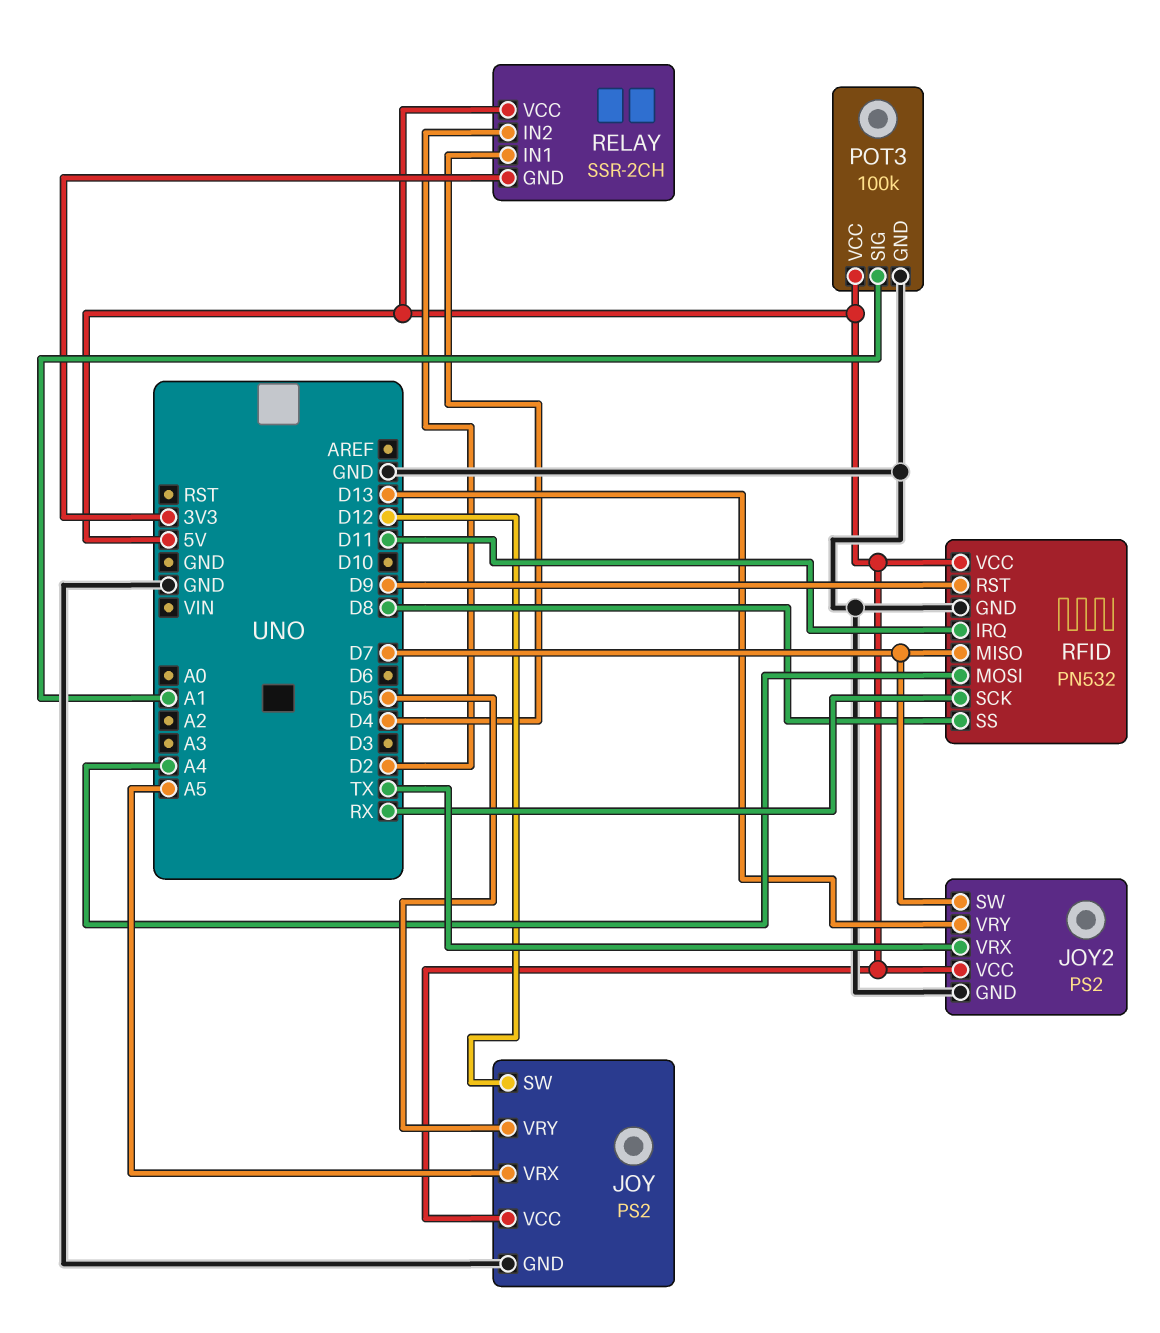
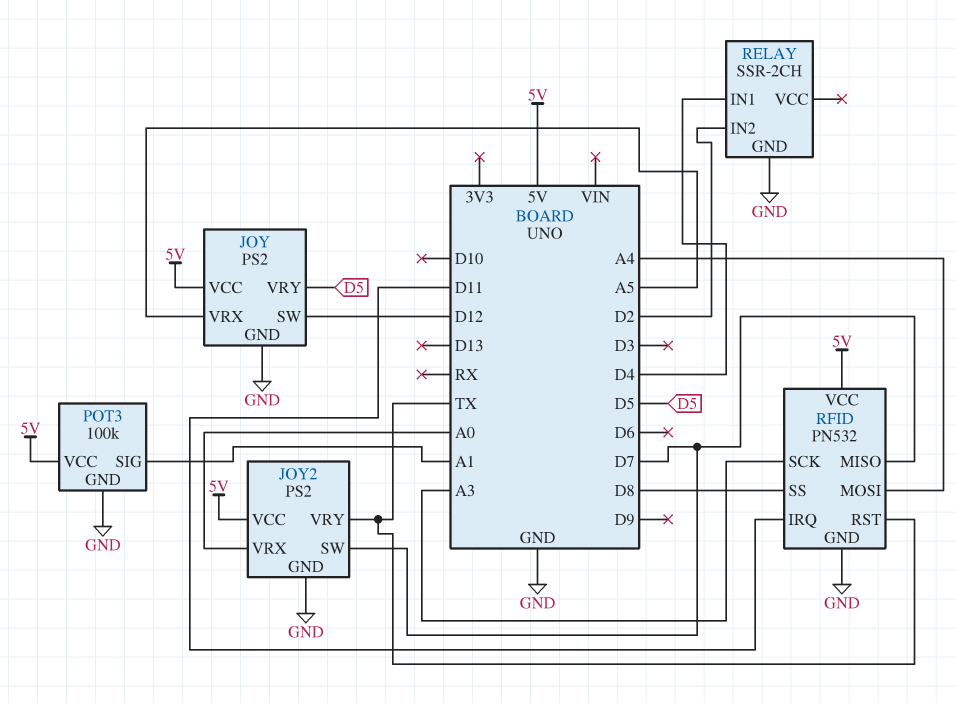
JOY2 pin VRX: TX -> A0
JOY2 pin VRY: D13 -> TX
RELAY pin GND: 3V3 -> GND
RELAY pin VCC: 5V -> none
RFID pin RST: D9 -> TX
RFID pin SCK: RX -> A3

